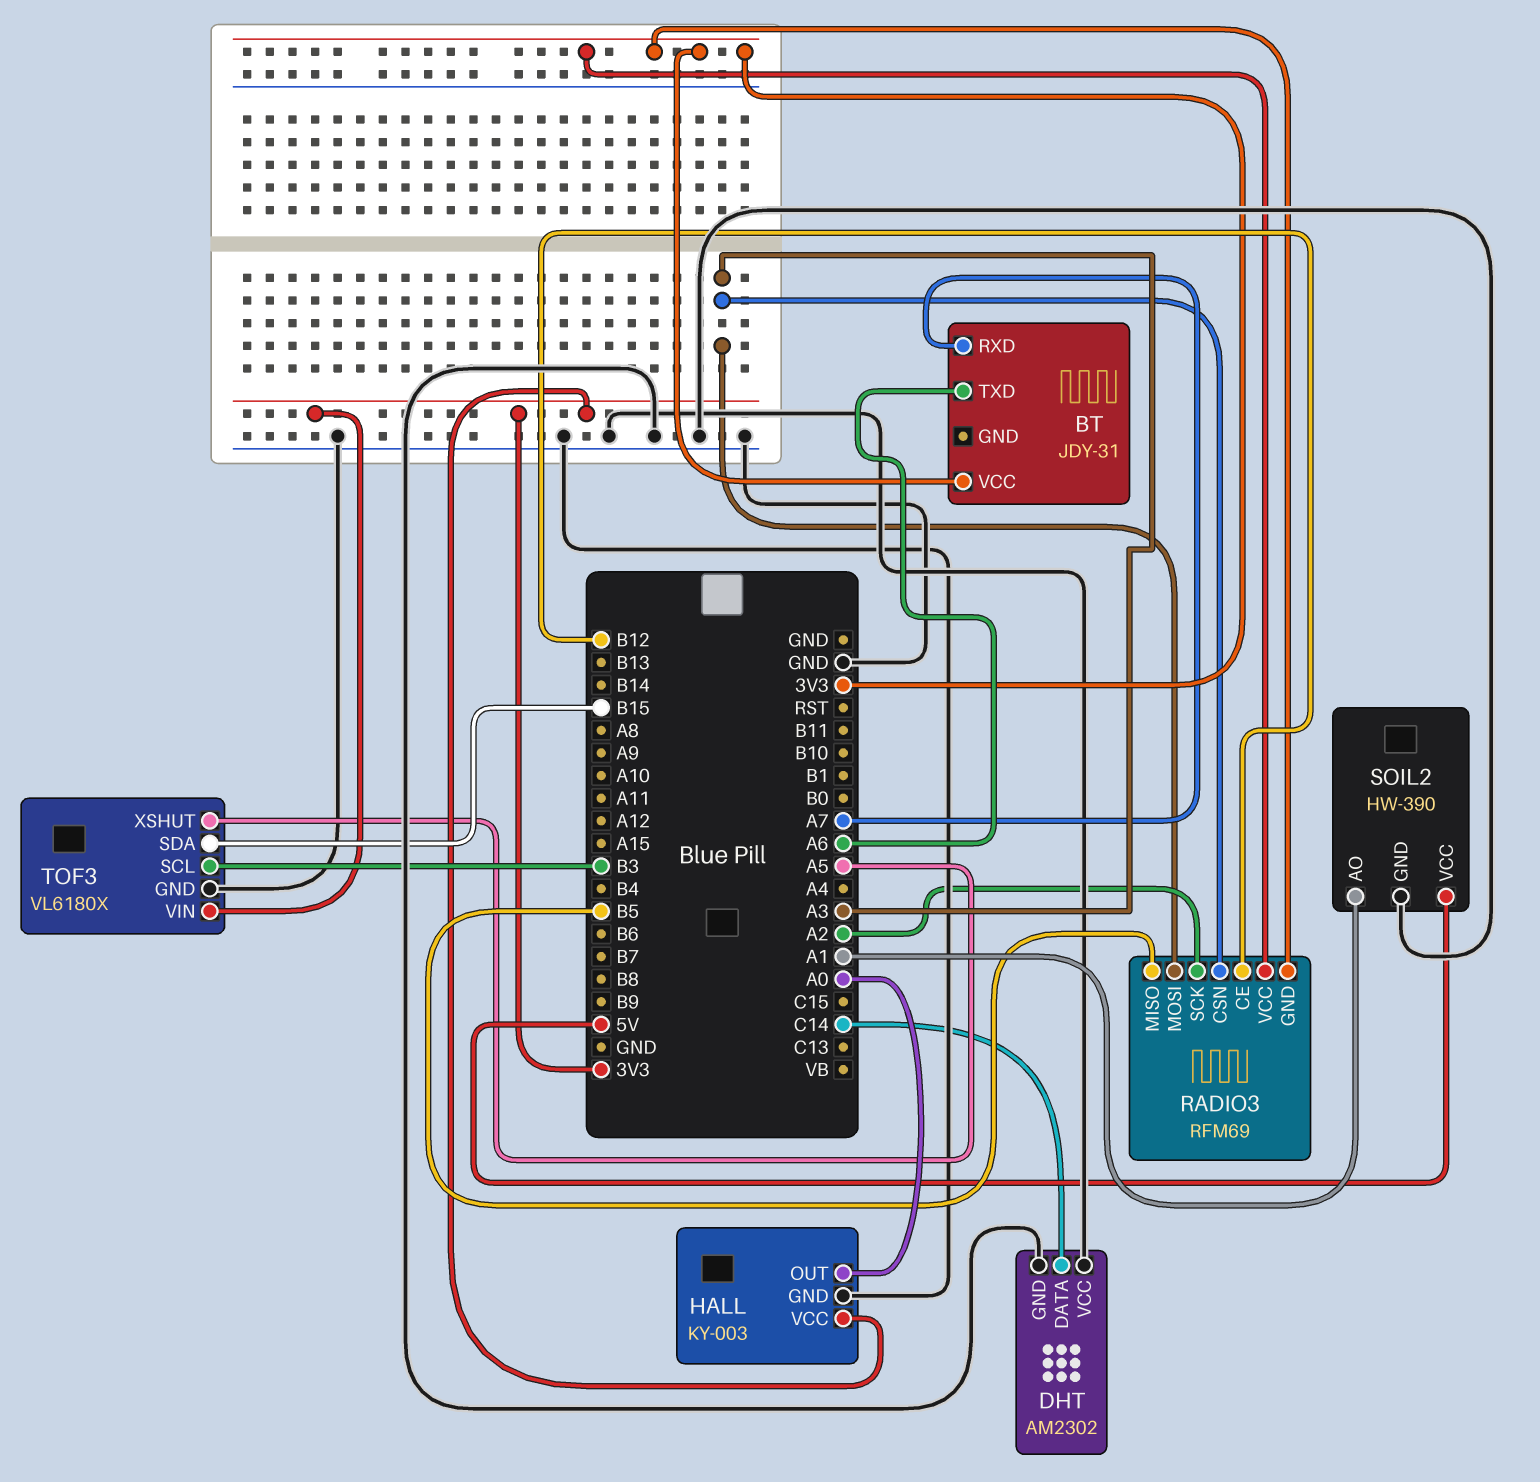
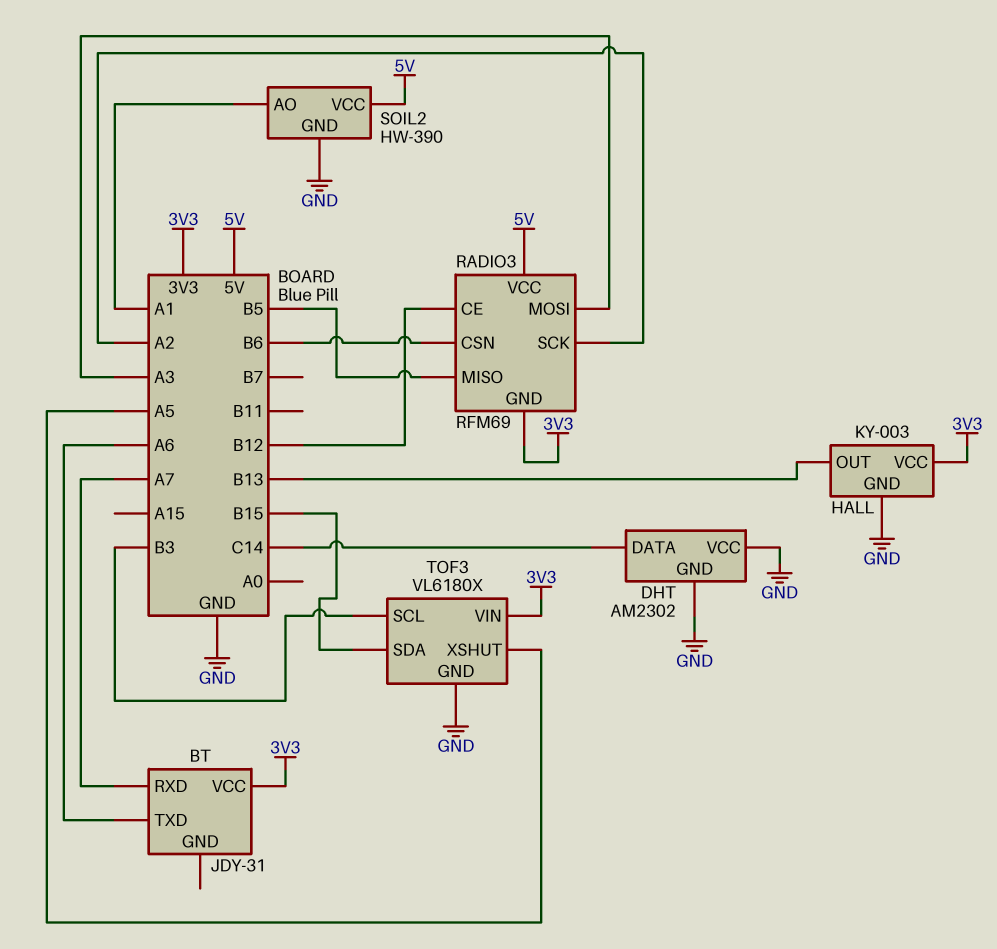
HALL pin OUT: A0 -> B13
RADIO3 pin CSN: A3 -> B6
RADIO3 pin VCC: 3V3 -> 5V

